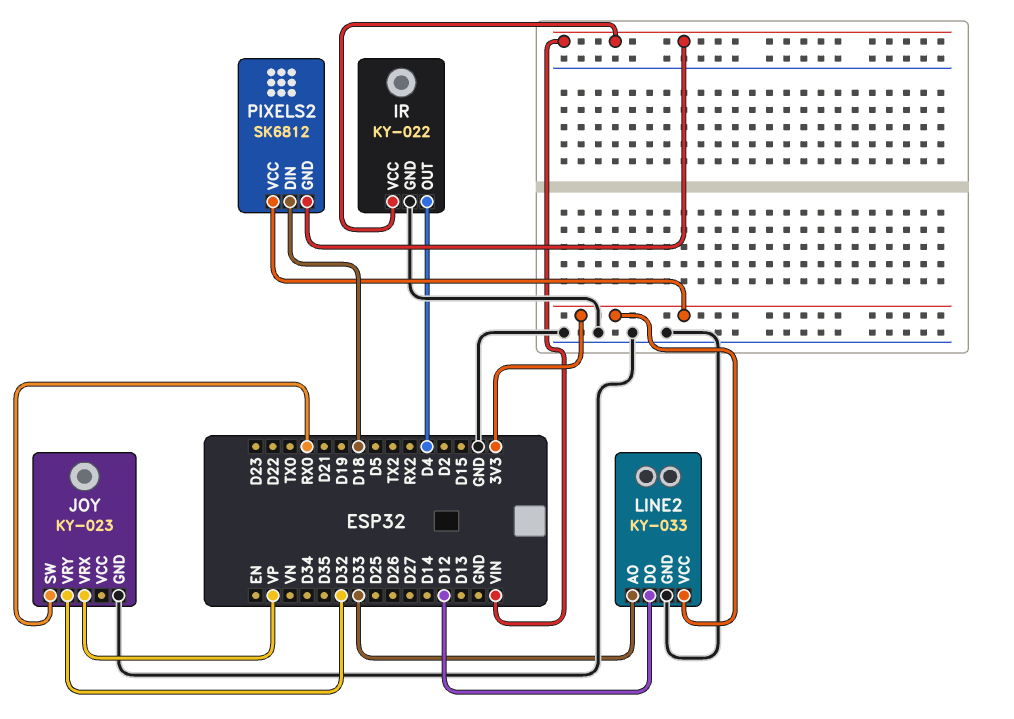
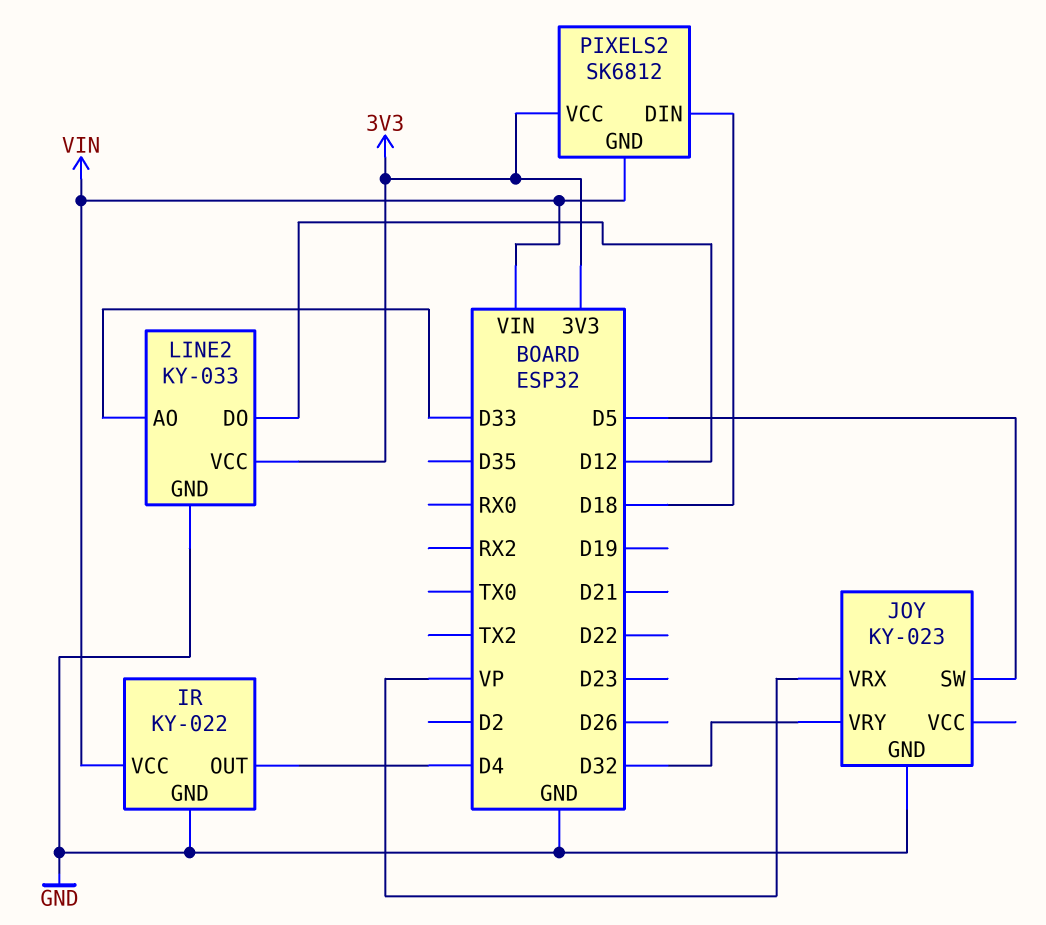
JOY pin SW: RX0 -> D5

